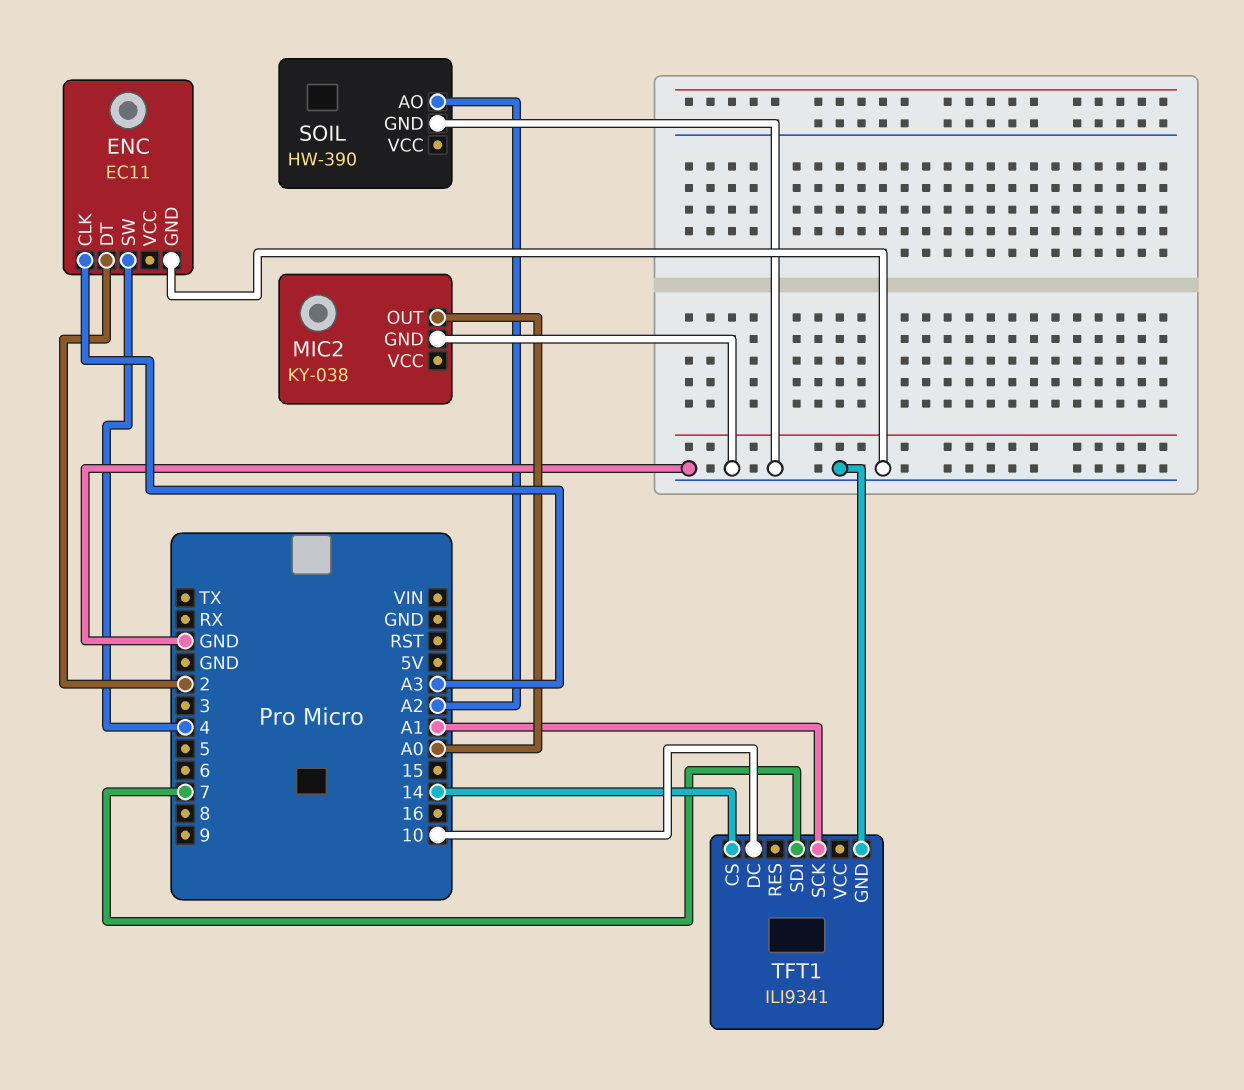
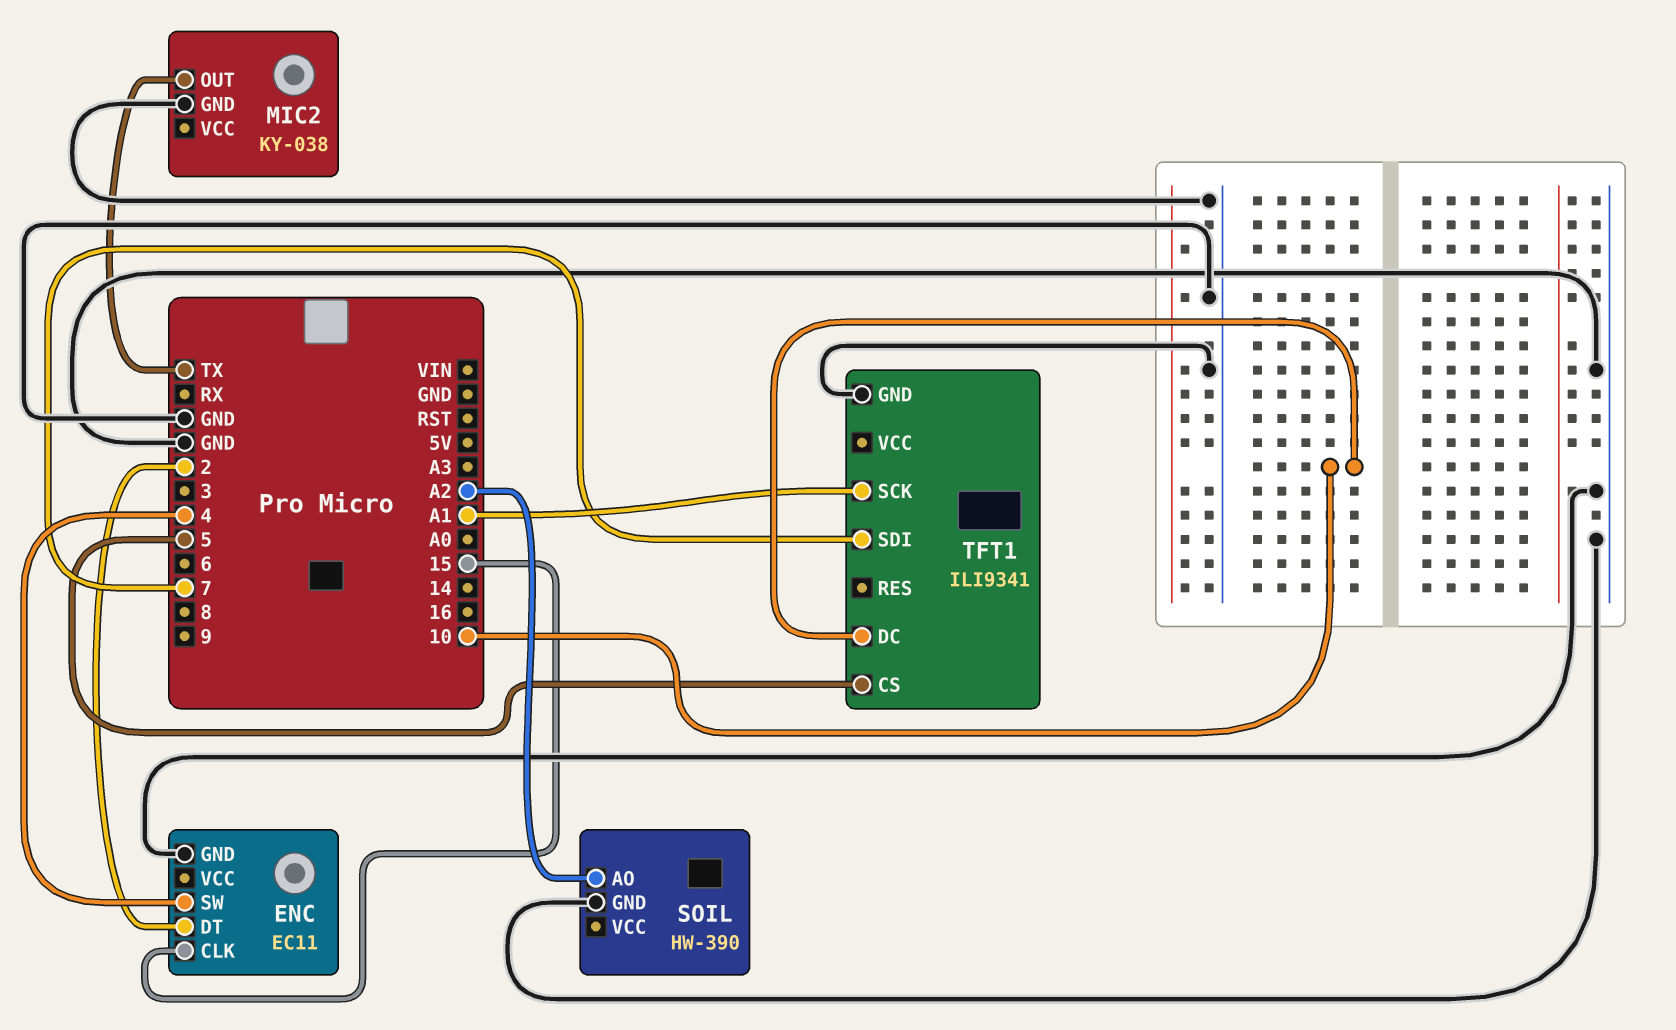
ENC pin CLK: A3 -> 15
MIC2 pin OUT: A0 -> TX
TFT1 pin CS: 14 -> 5

